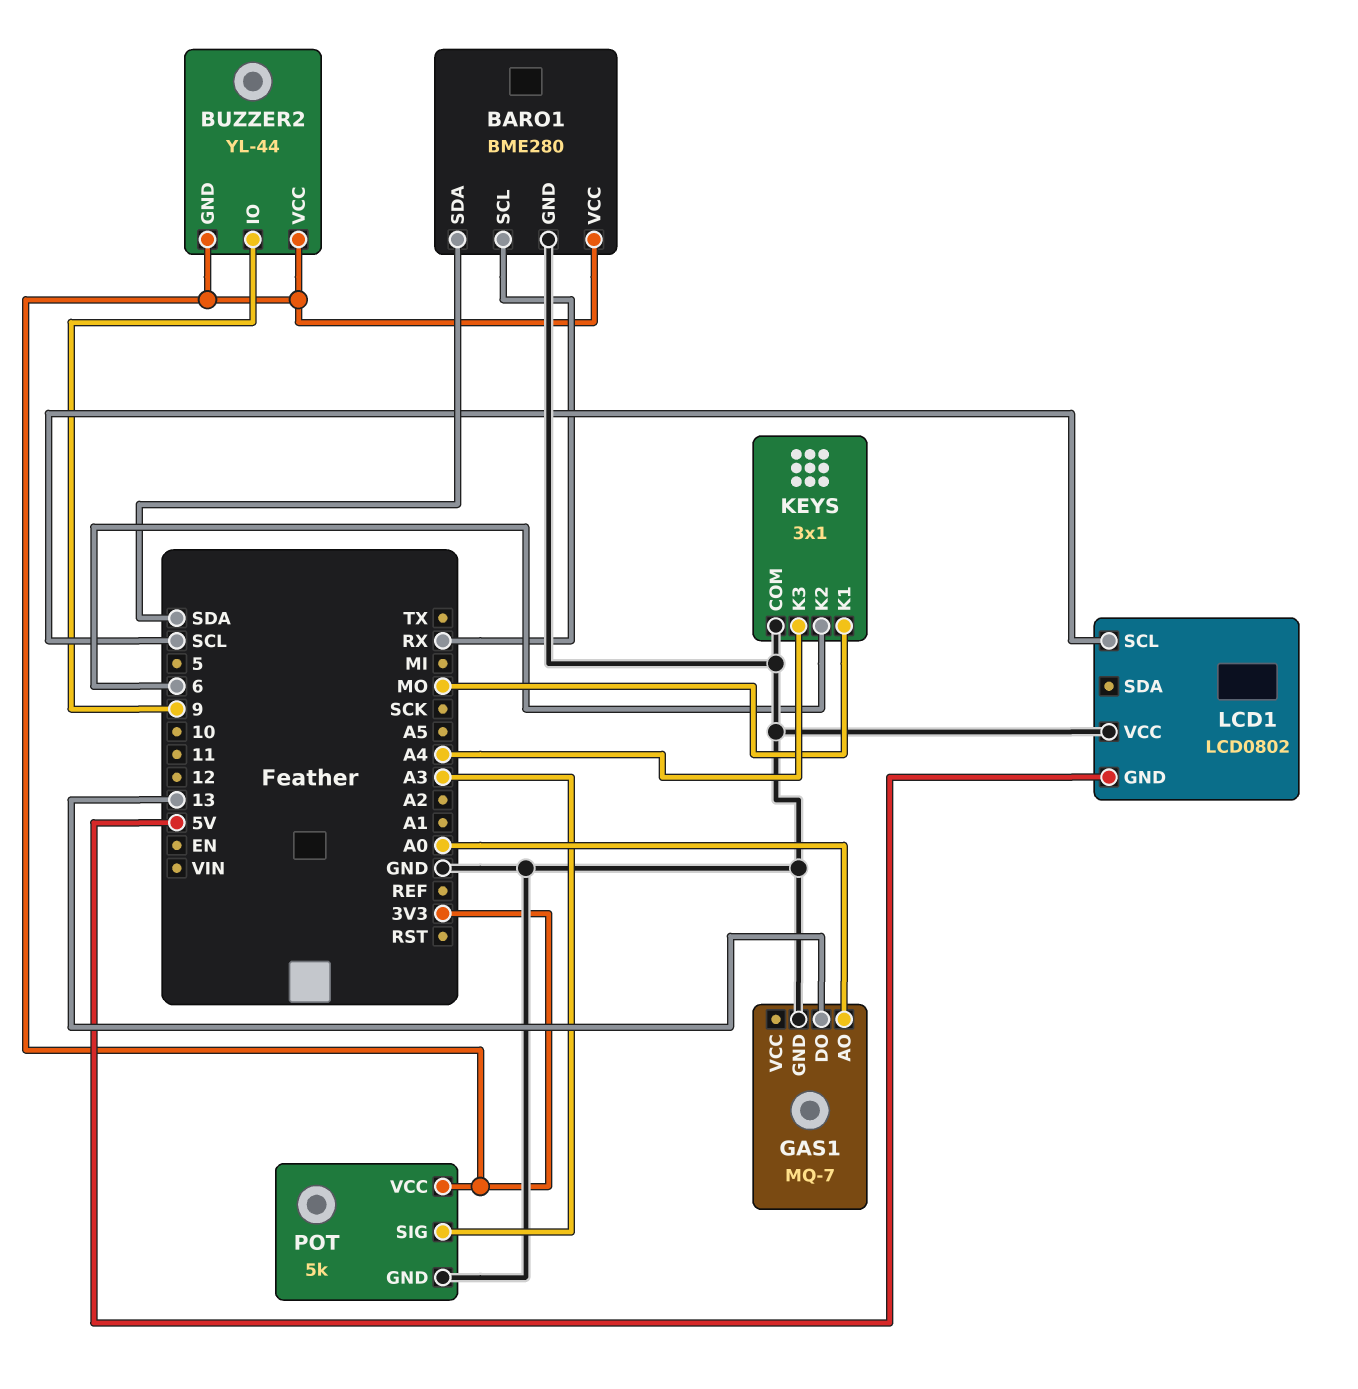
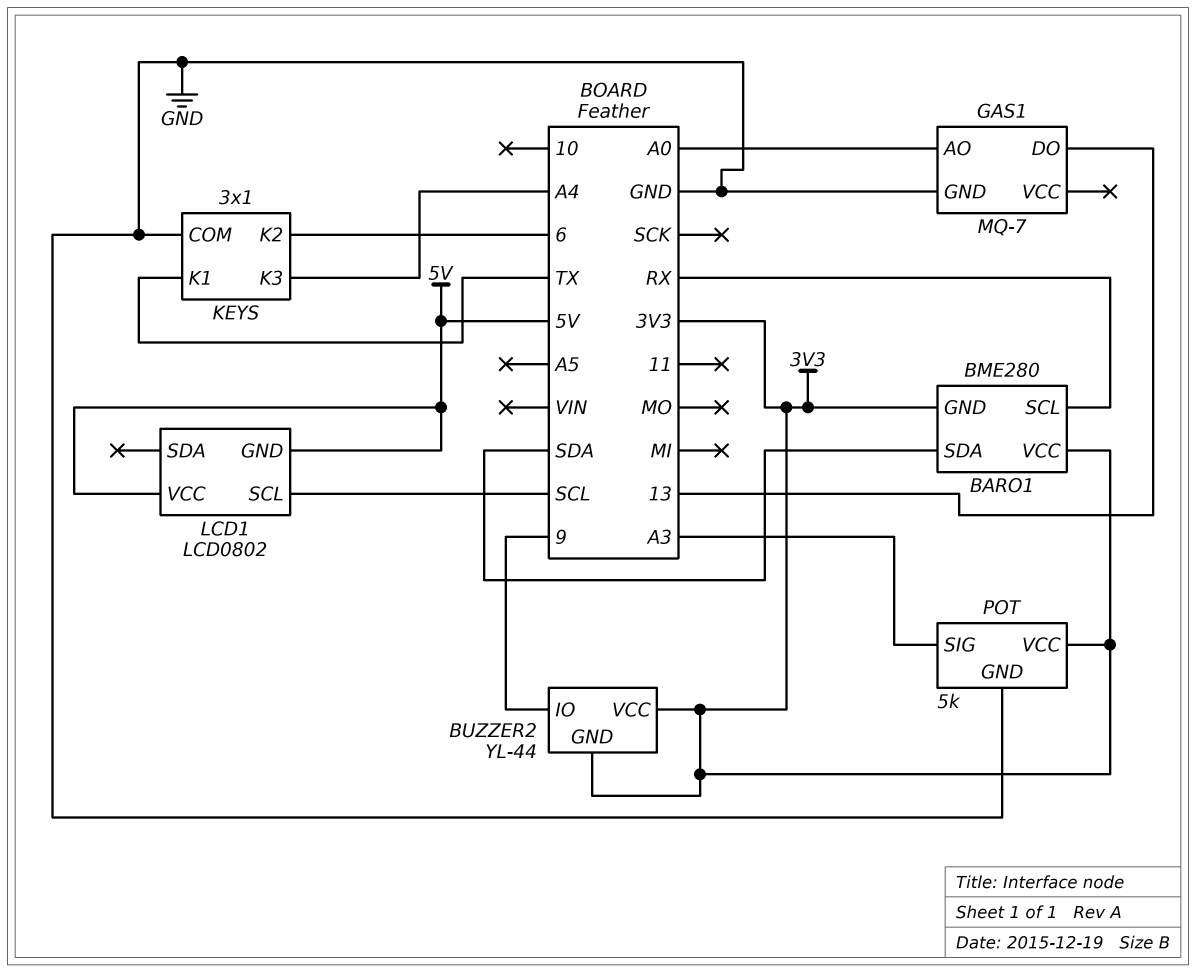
BARO1 pin GND: GND -> 3V3
KEYS pin K1: MO -> TX
LCD1 pin VCC: GND -> 5V

